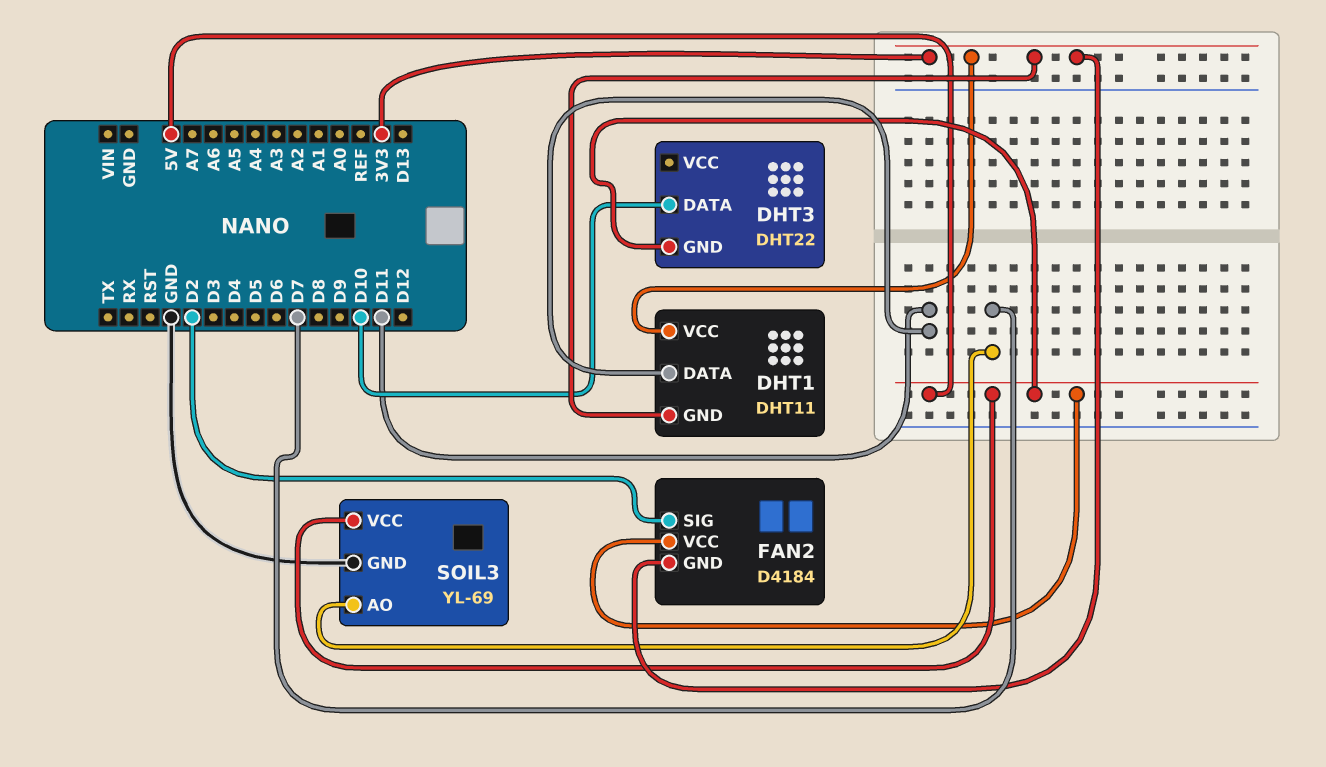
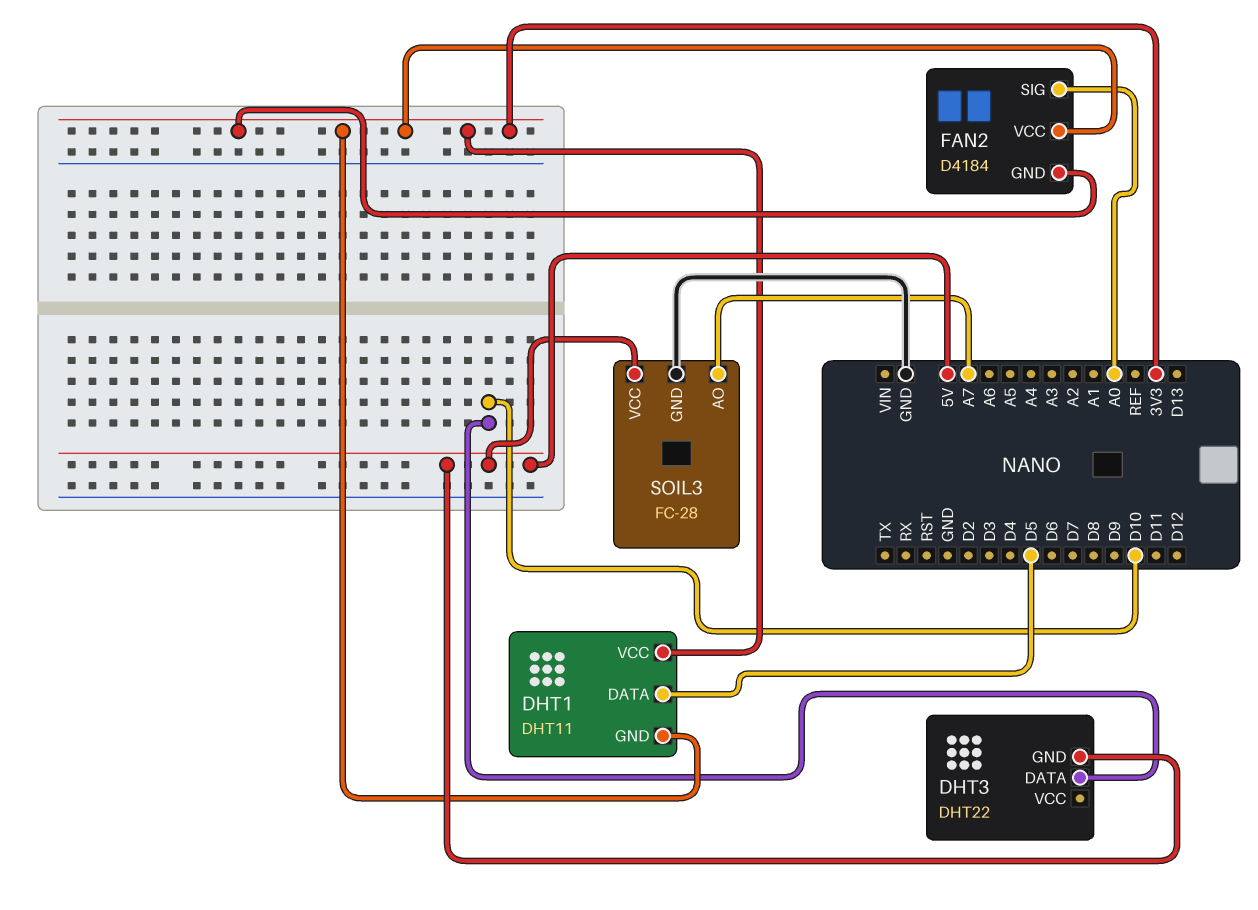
DHT1 pin DATA: D11 -> D5
FAN2 pin SIG: D2 -> A0
FAN2 pin VCC: 5V -> 3V3
SOIL3: YL-69 -> FC-28
SOIL3 pin AO: D7 -> A7

